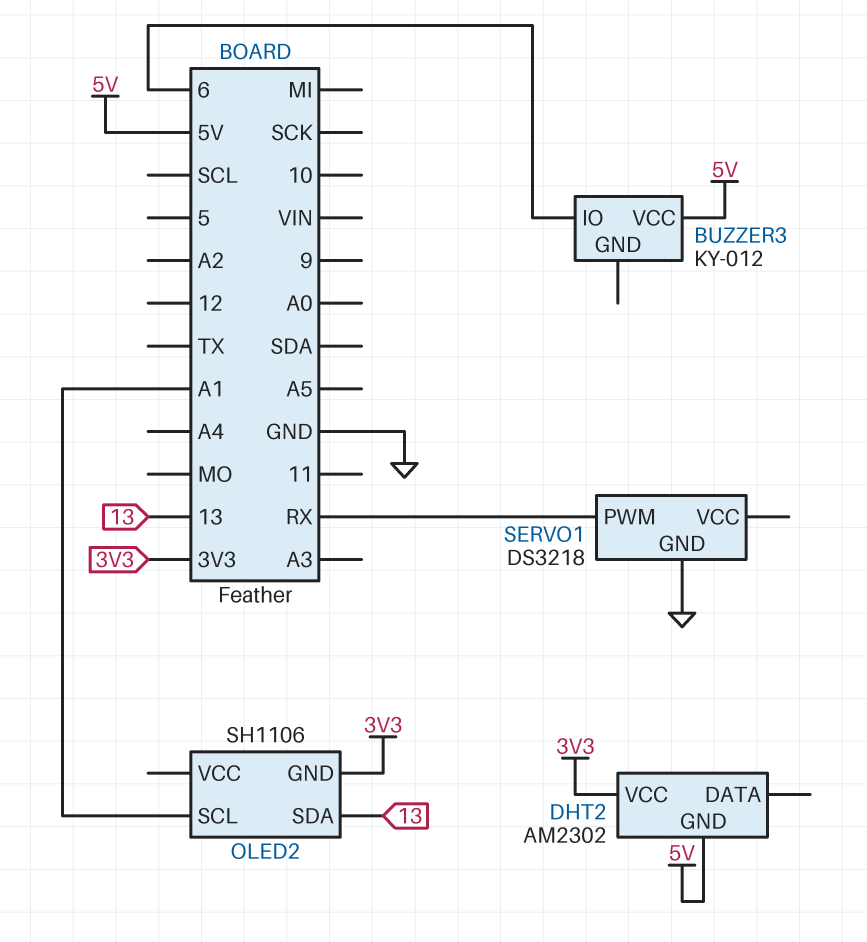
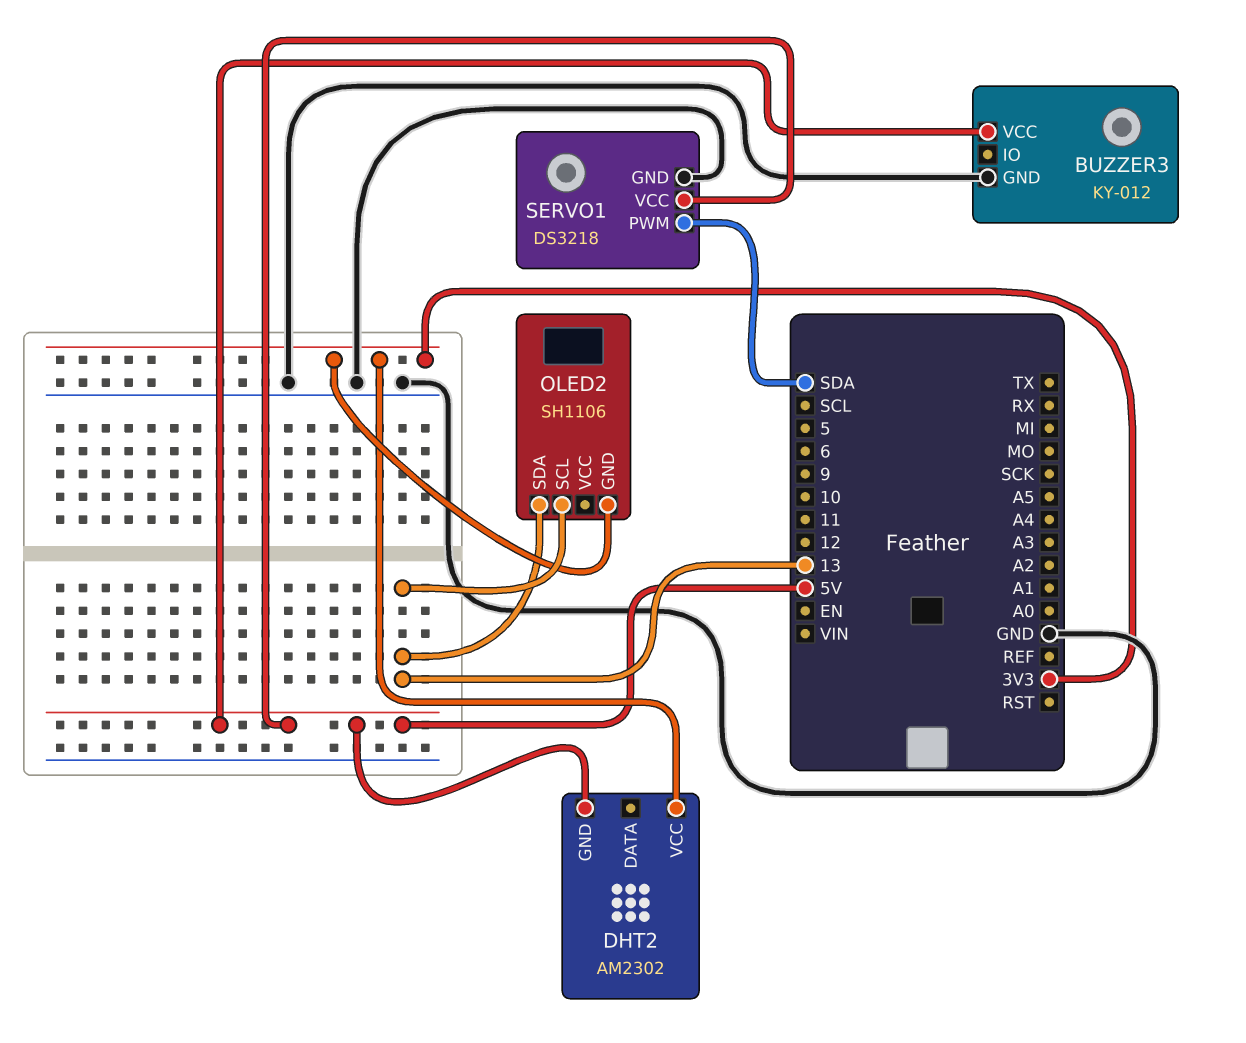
BUZZER3 pin GND: none -> GND
BUZZER3 pin IO: 6 -> none
OLED2 pin SCL: A1 -> 13
SERVO1 pin PWM: RX -> SDA
SERVO1 pin VCC: none -> 5V

